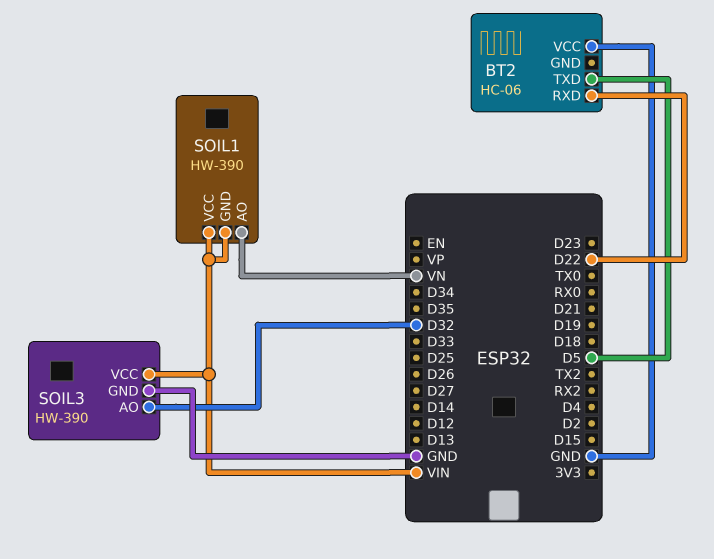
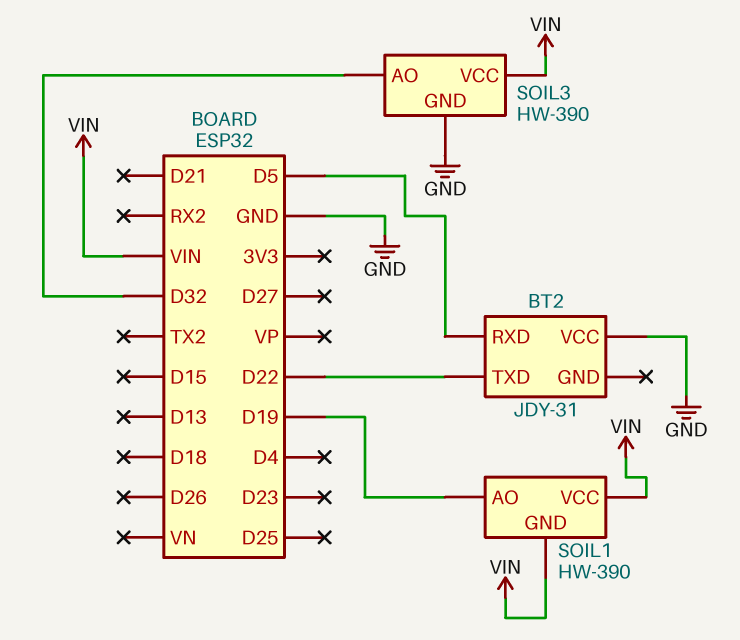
BT2: HC-06 -> JDY-31
BT2 pin RXD: D22 -> D5
BT2 pin TXD: D5 -> D22
SOIL1 pin AO: VN -> D19

